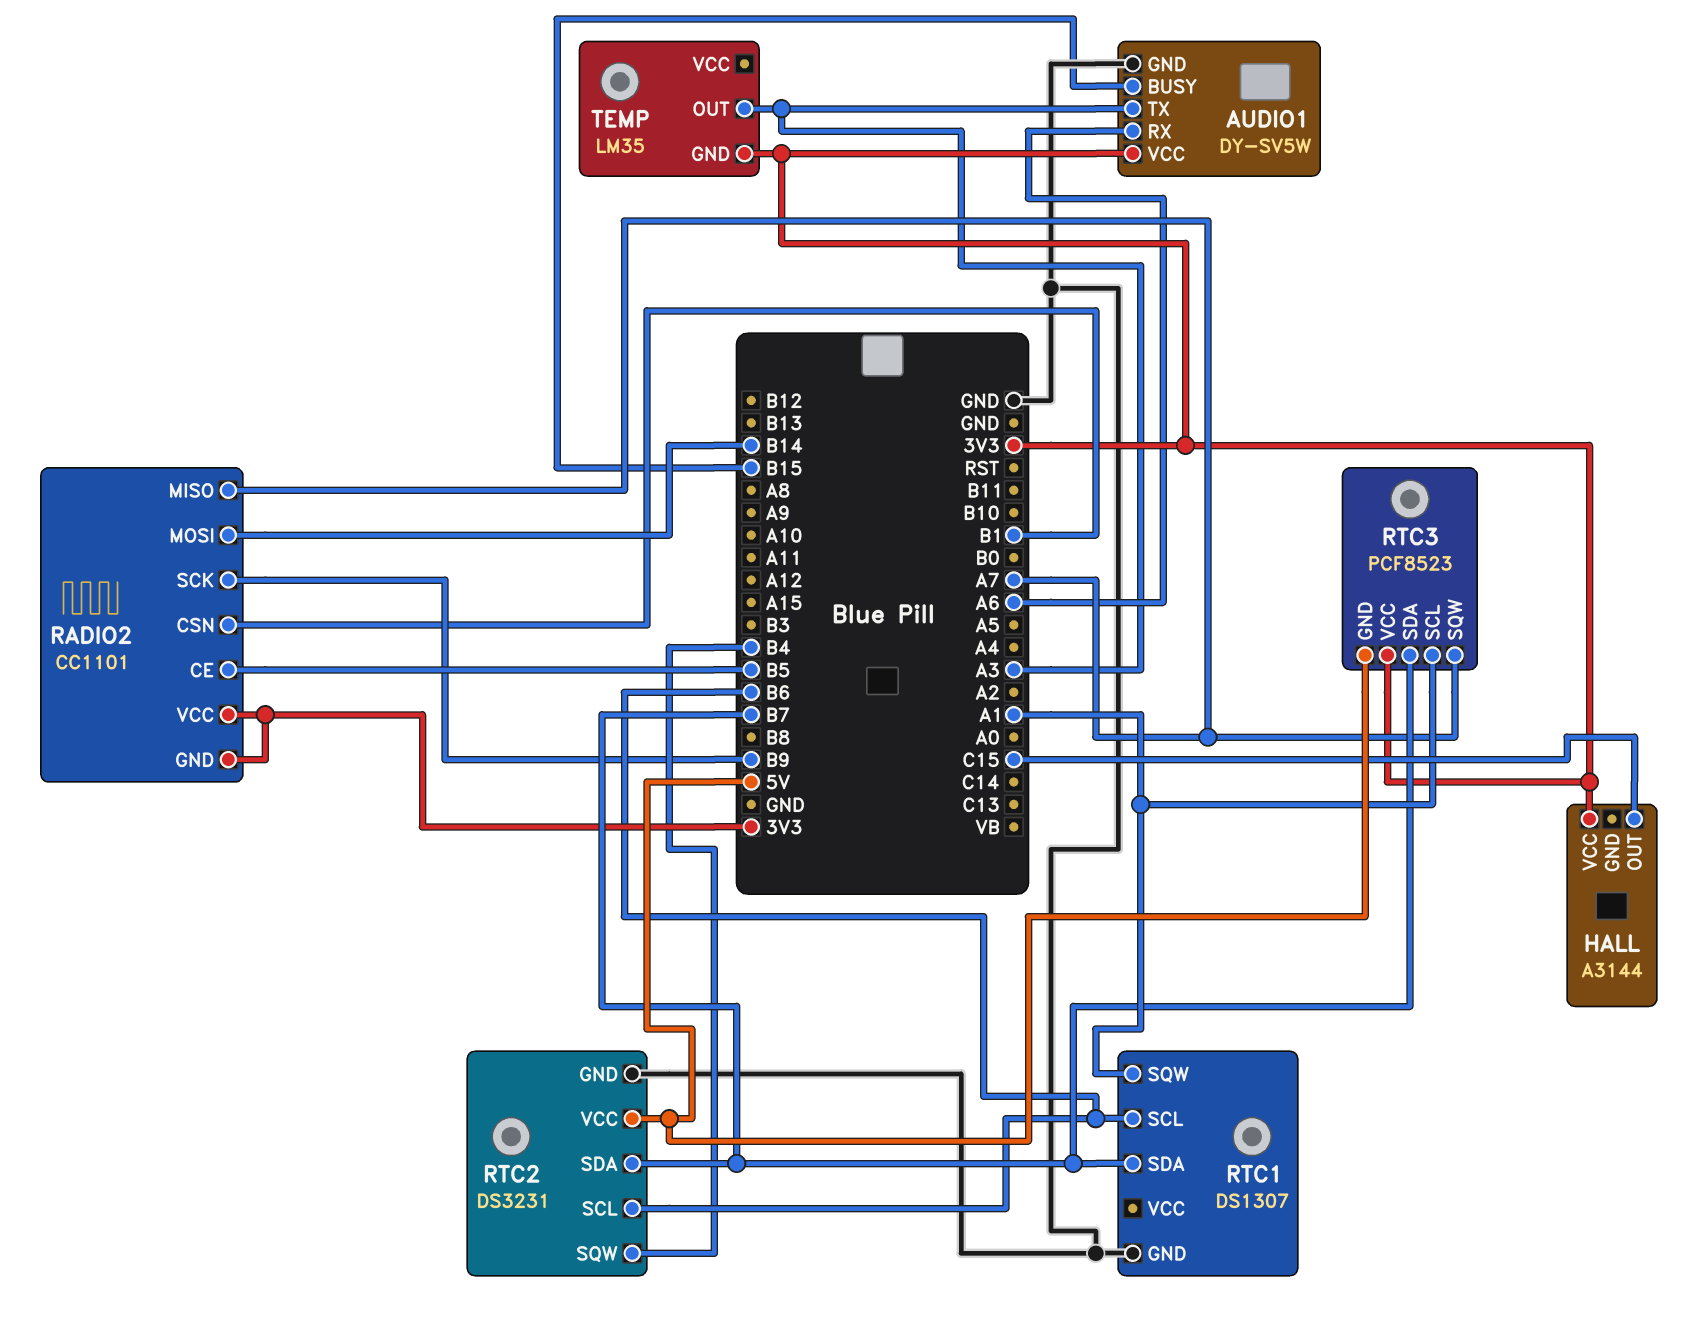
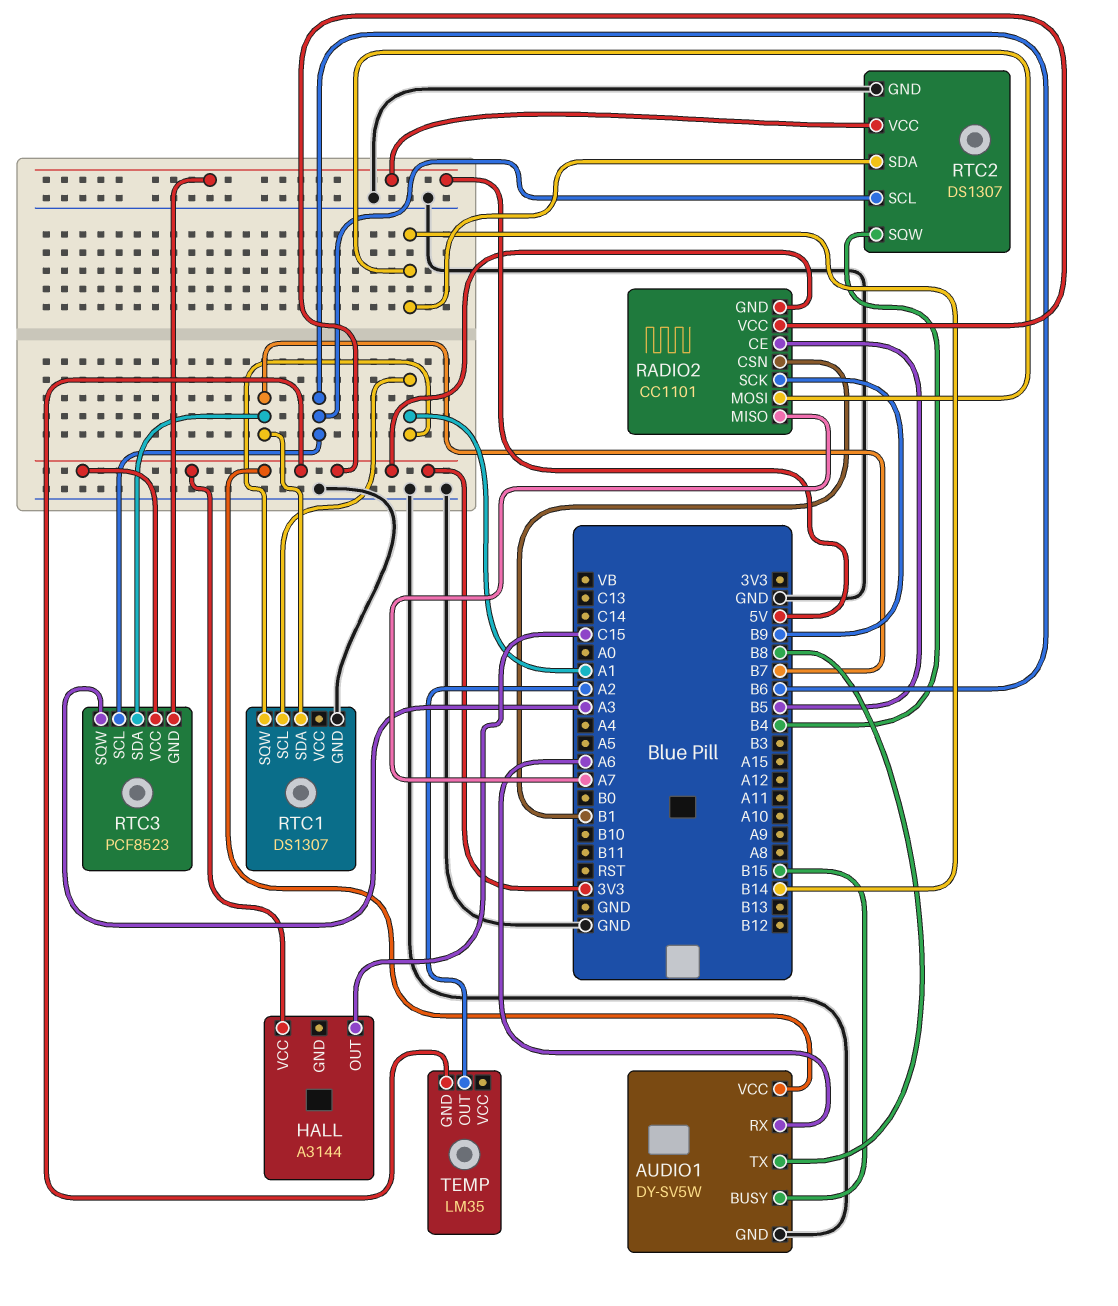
AUDIO1 pin TX: A3 -> B8
RTC1 pin SCL: B6 -> A1
RTC2: DS3231 -> DS1307
RTC2 pin SDA: B7 -> B14
RTC3 pin SCL: A1 -> B6
RTC3 pin SQW: A7 -> A3
TEMP pin OUT: A3 -> A2

